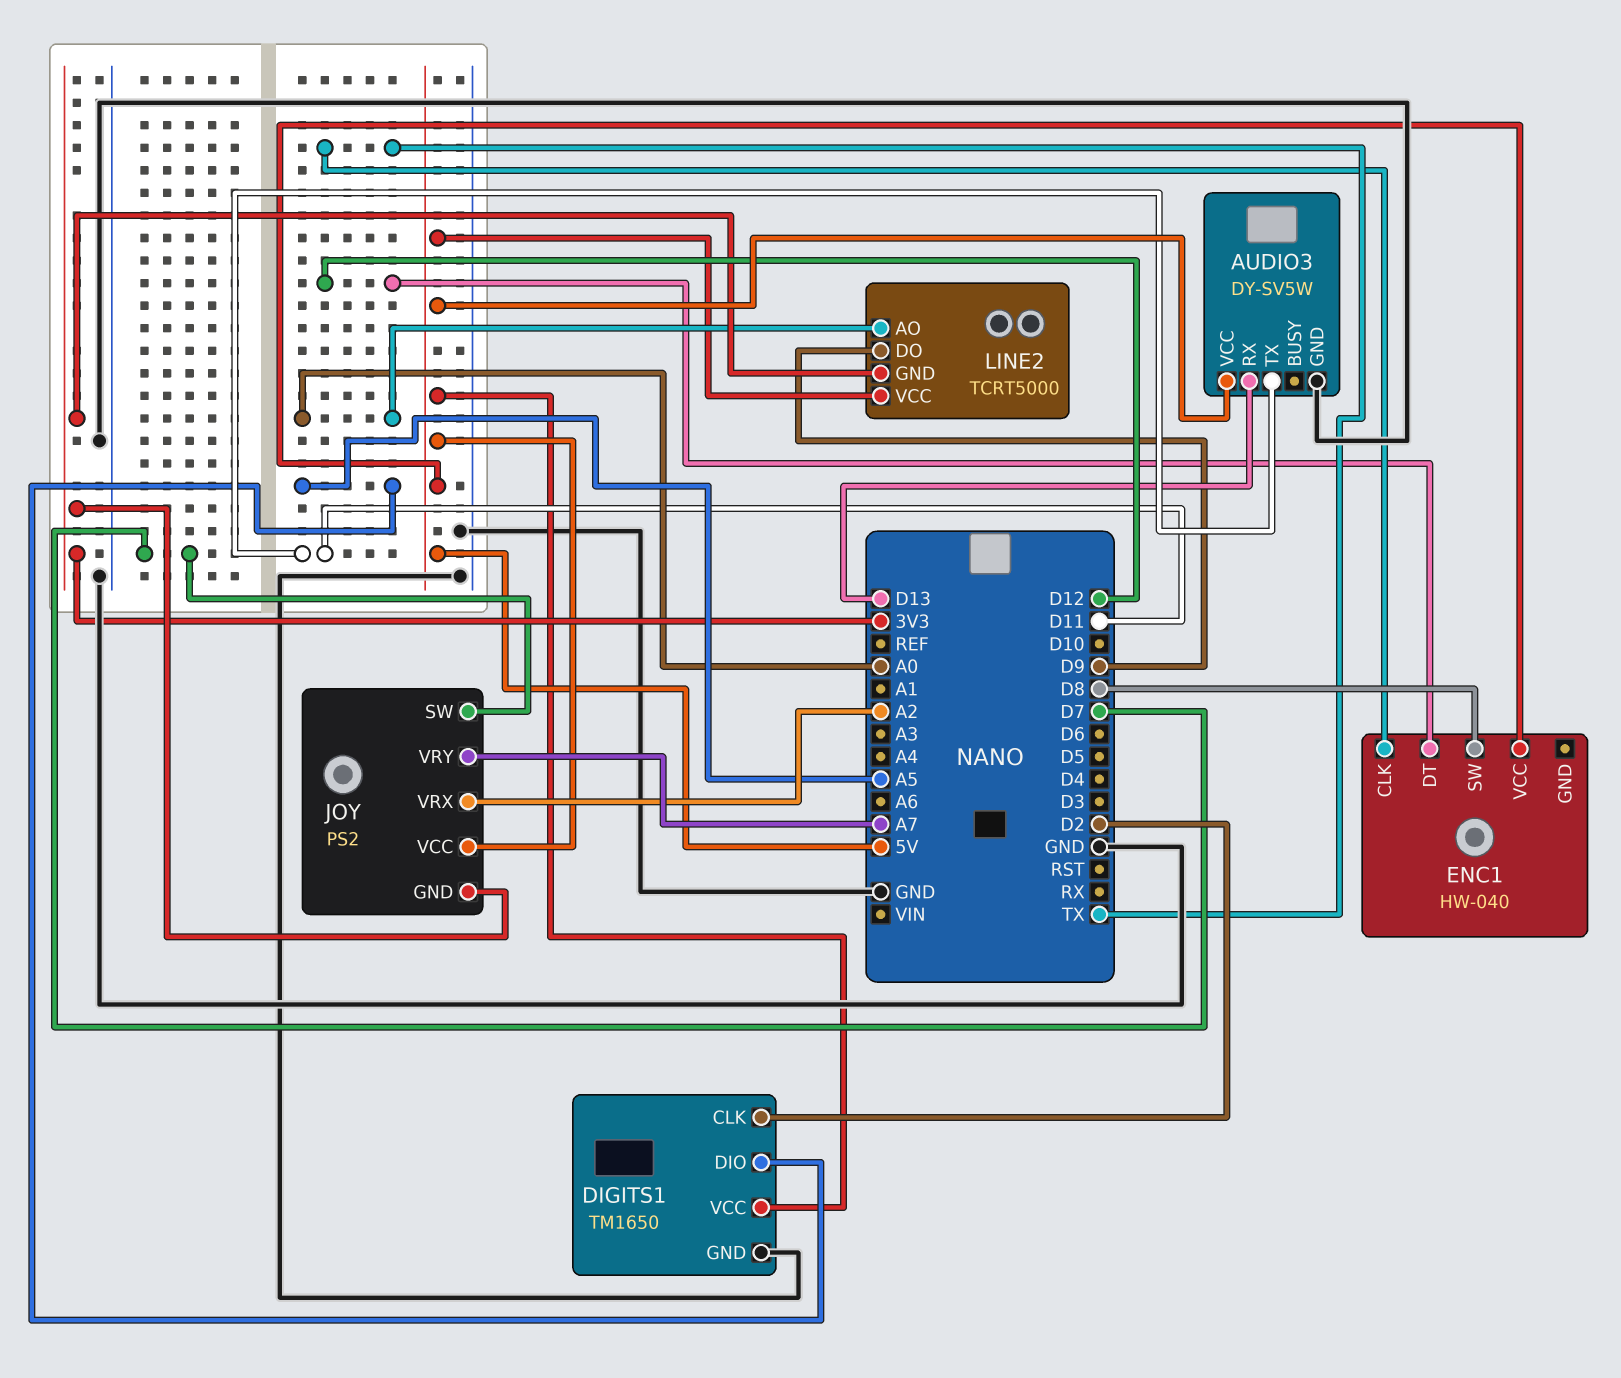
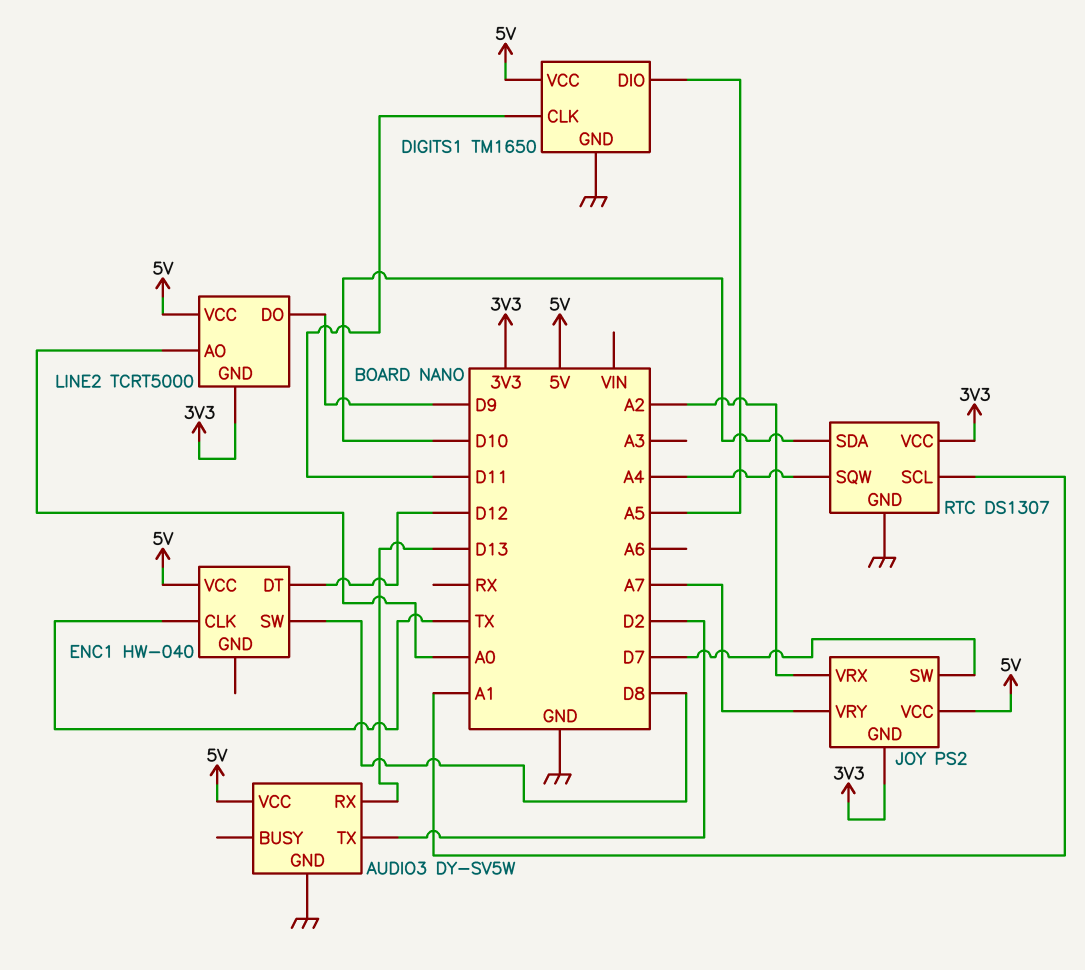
AUDIO3 pin TX: D11 -> D2
DIGITS1 pin CLK: D2 -> D11
RTC: none -> DS1307
RTC pin GND: none -> GND
RTC pin SCL: none -> A1
RTC pin SDA: none -> D10
RTC pin SQW: none -> A4
RTC pin VCC: none -> 3V3

